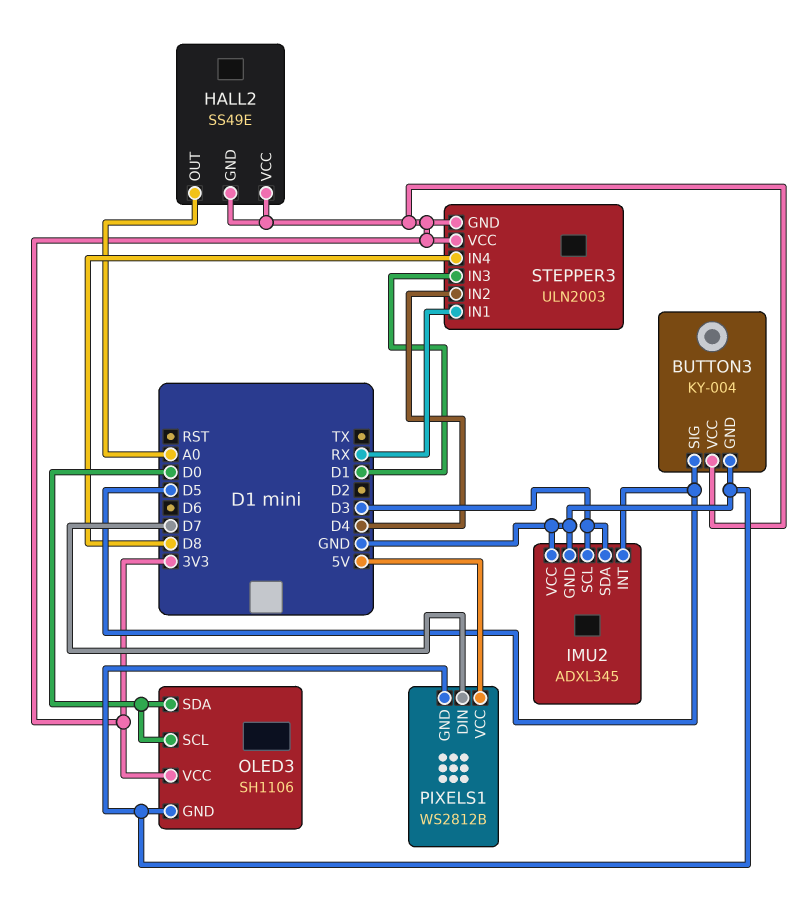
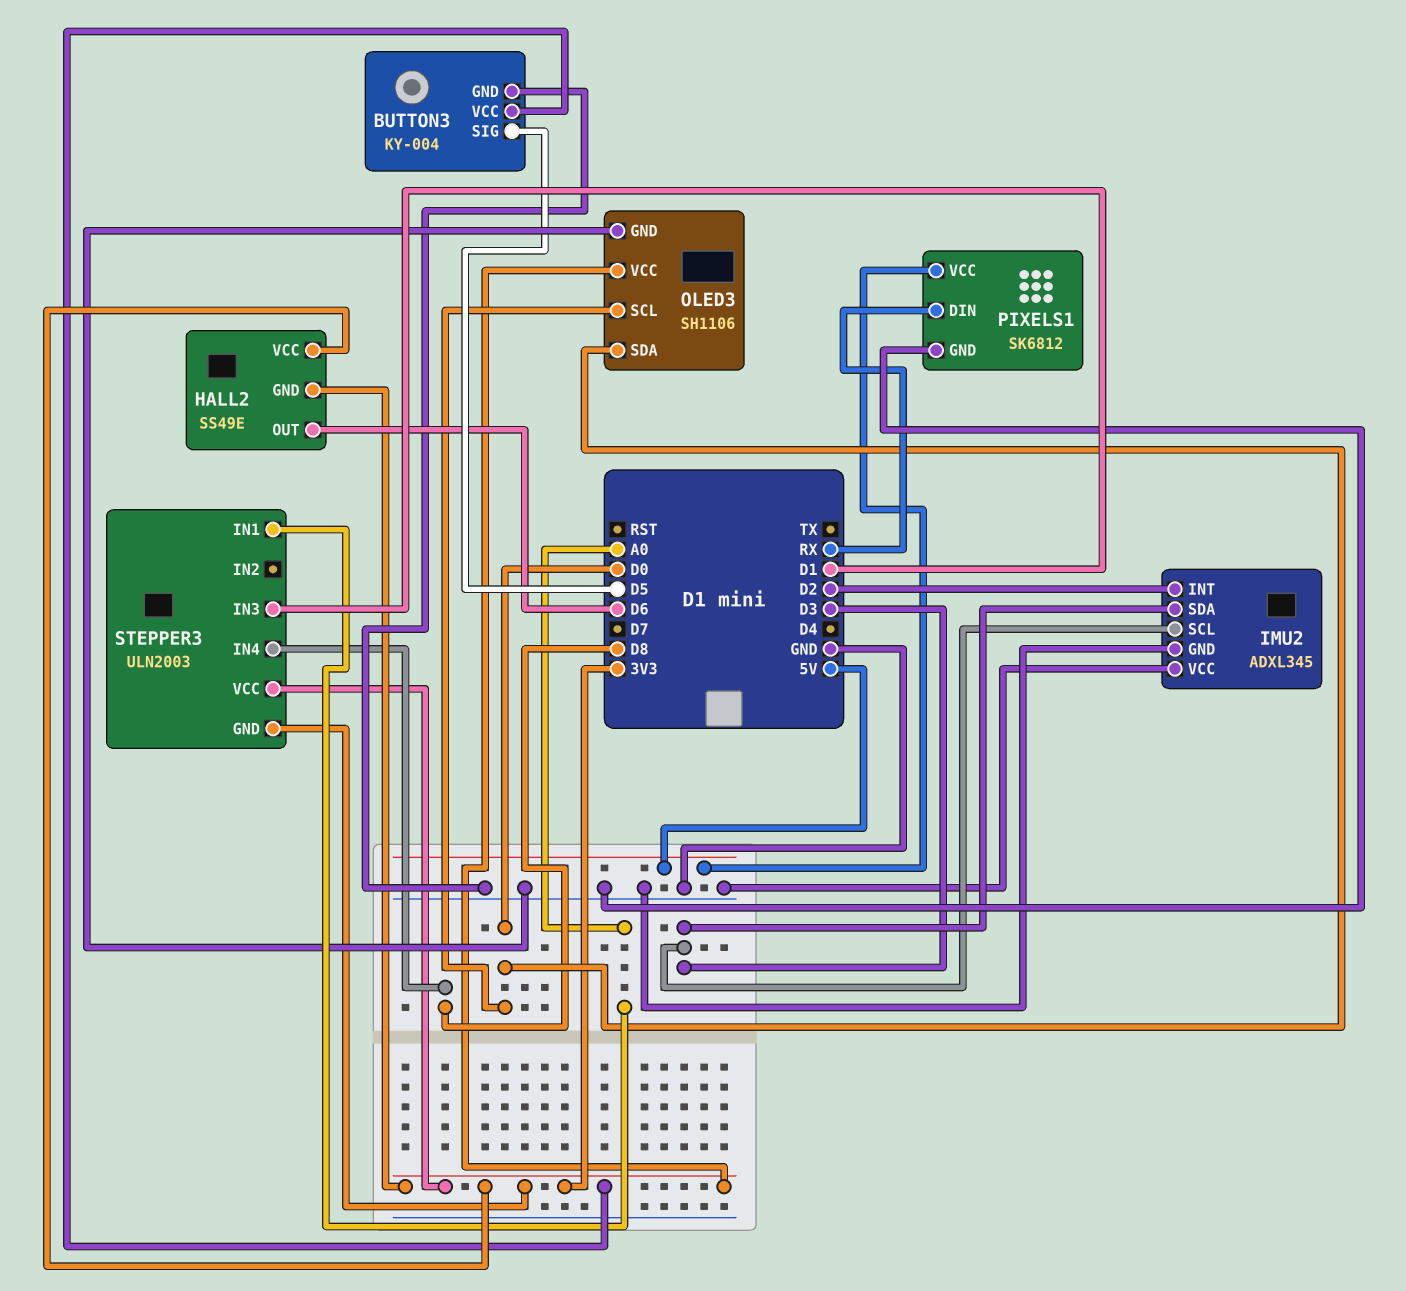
HALL2 pin OUT: A0 -> D6
IMU2 pin INT: D5 -> D2
PIXELS1: WS2812B -> SK6812
PIXELS1 pin DIN: D7 -> RX
STEPPER3 pin IN1: RX -> A0
STEPPER3 pin IN2: D4 -> none

